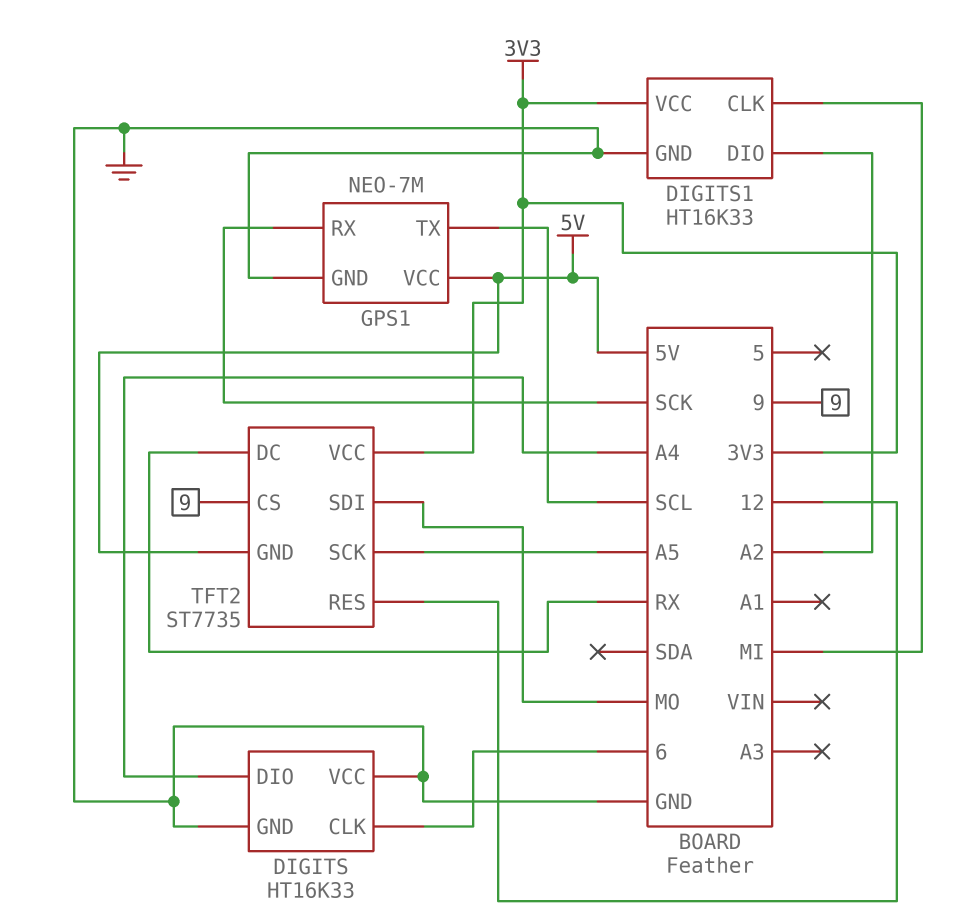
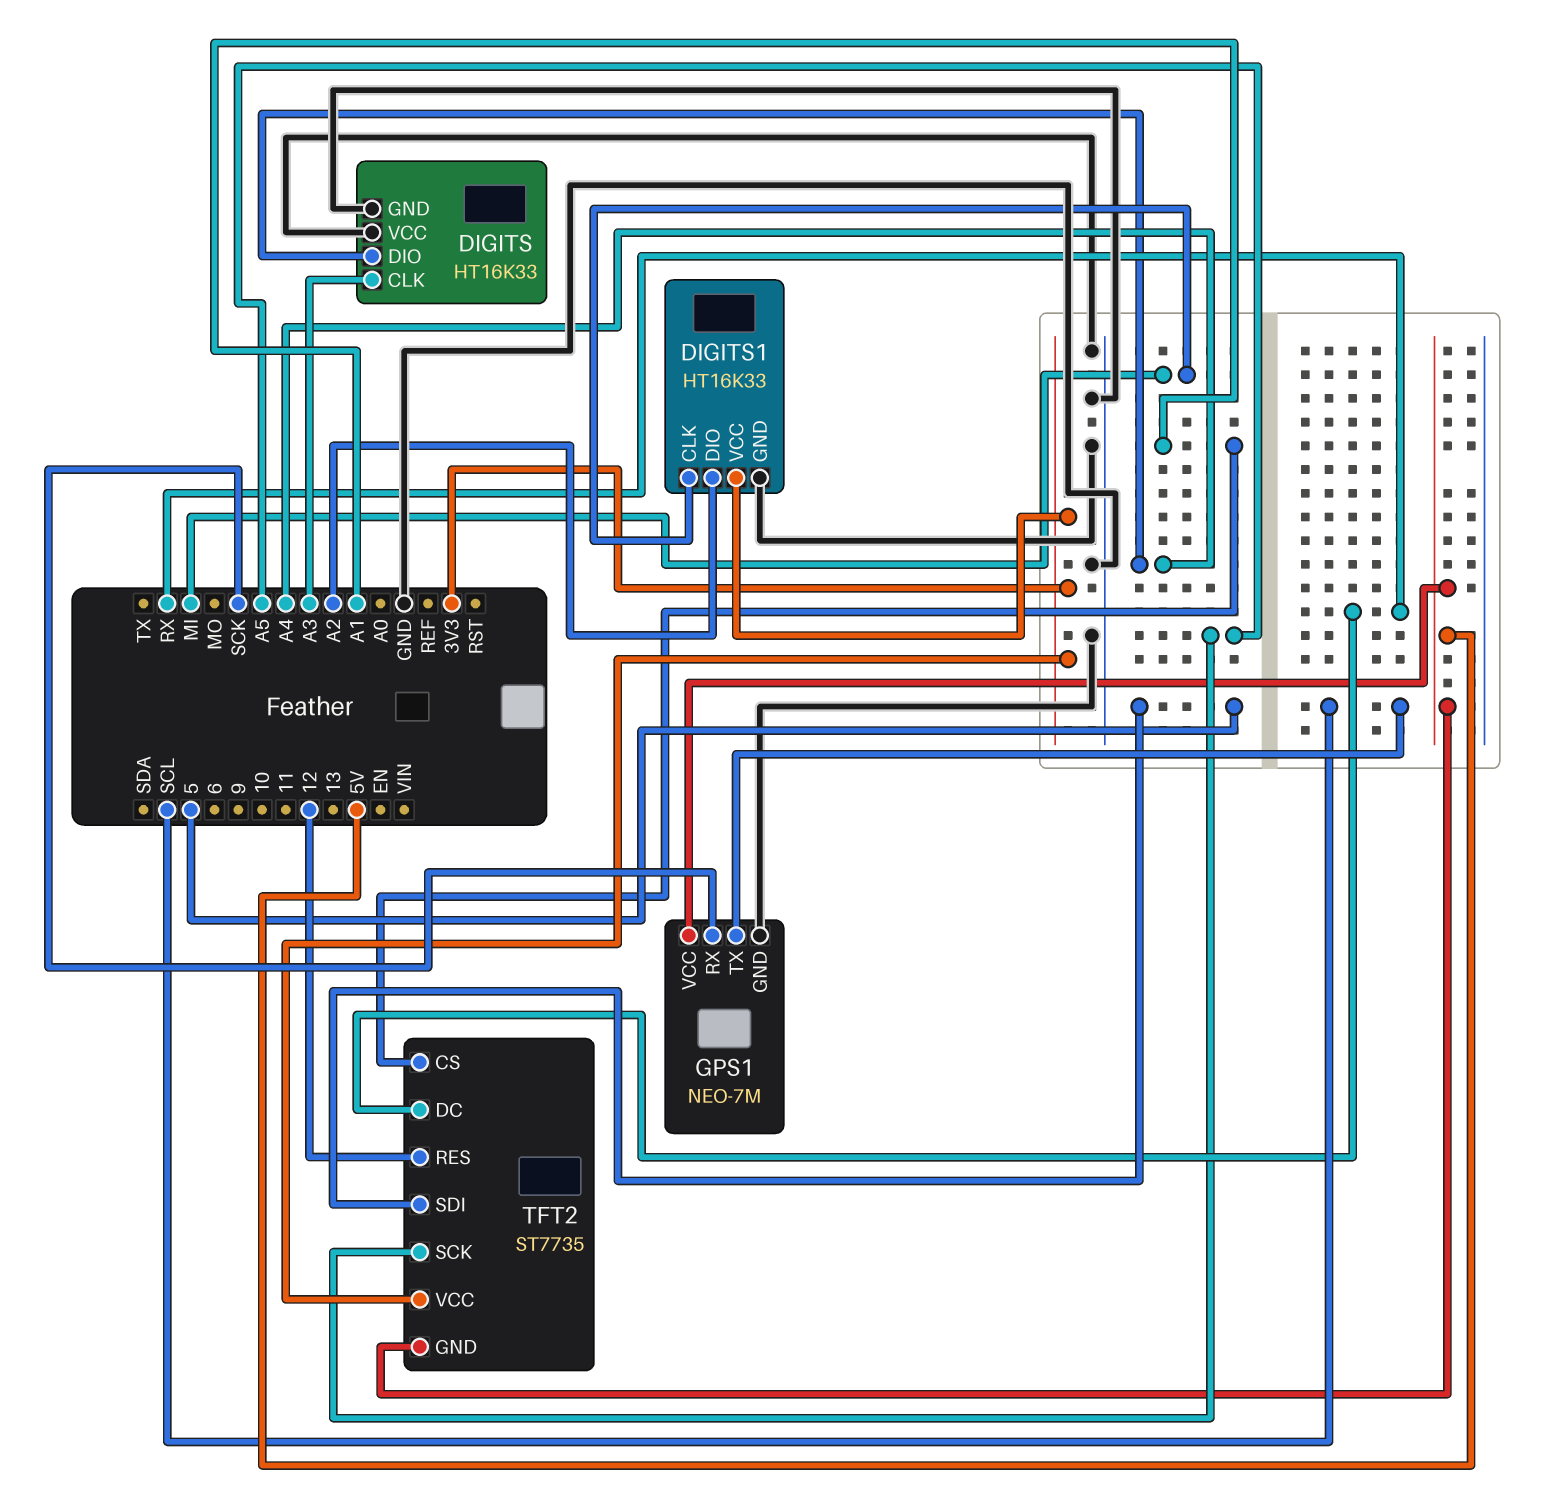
DIGITS pin CLK: 6 -> A3
TFT2 pin CS: 9 -> A1
TFT2 pin SDI: MO -> 5

